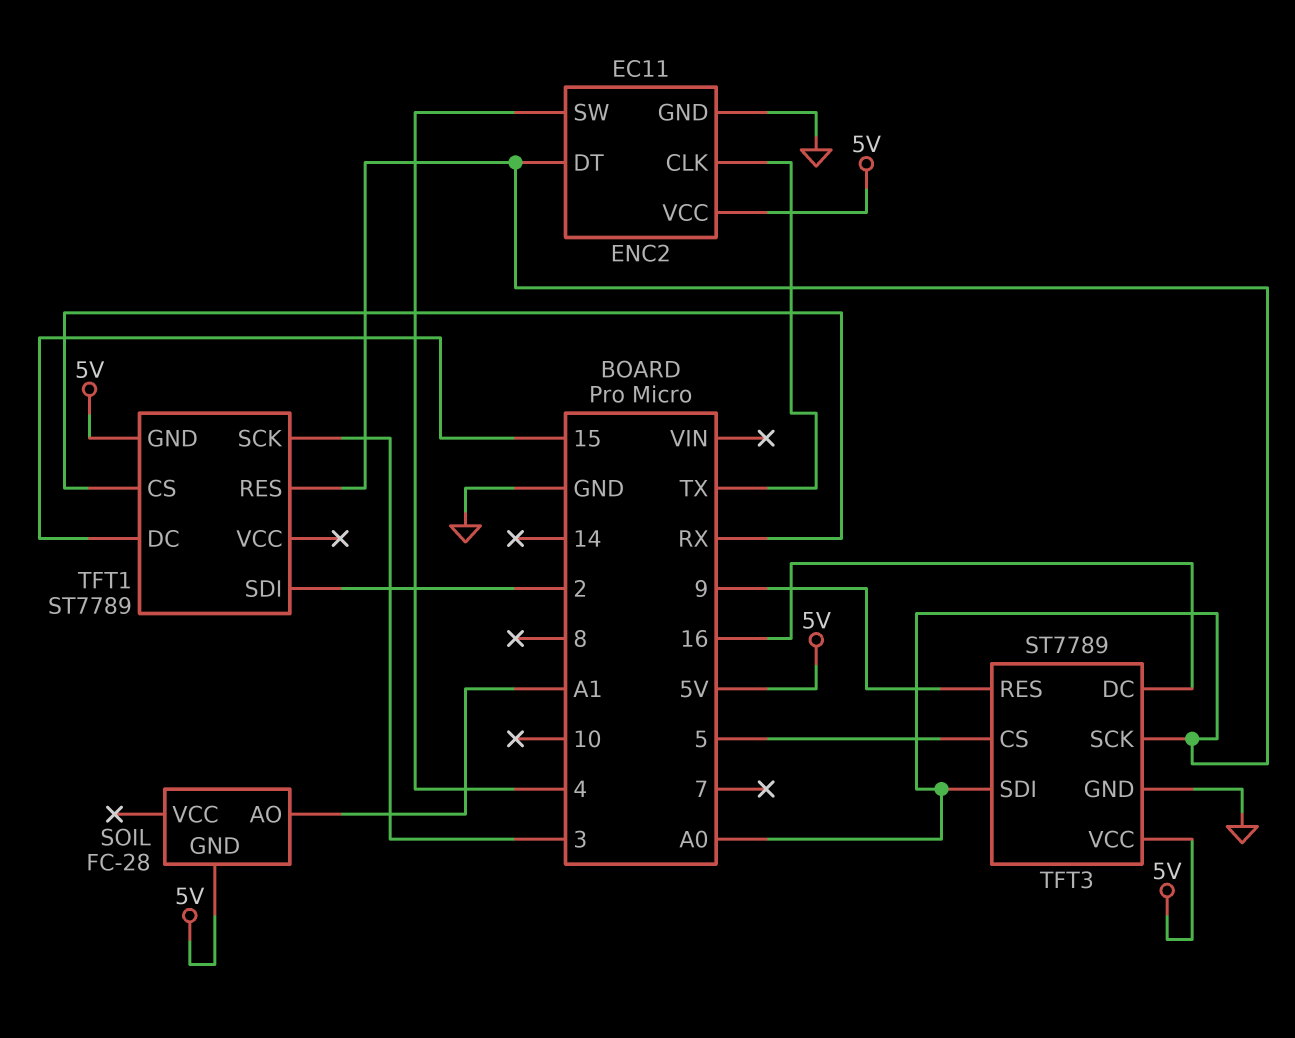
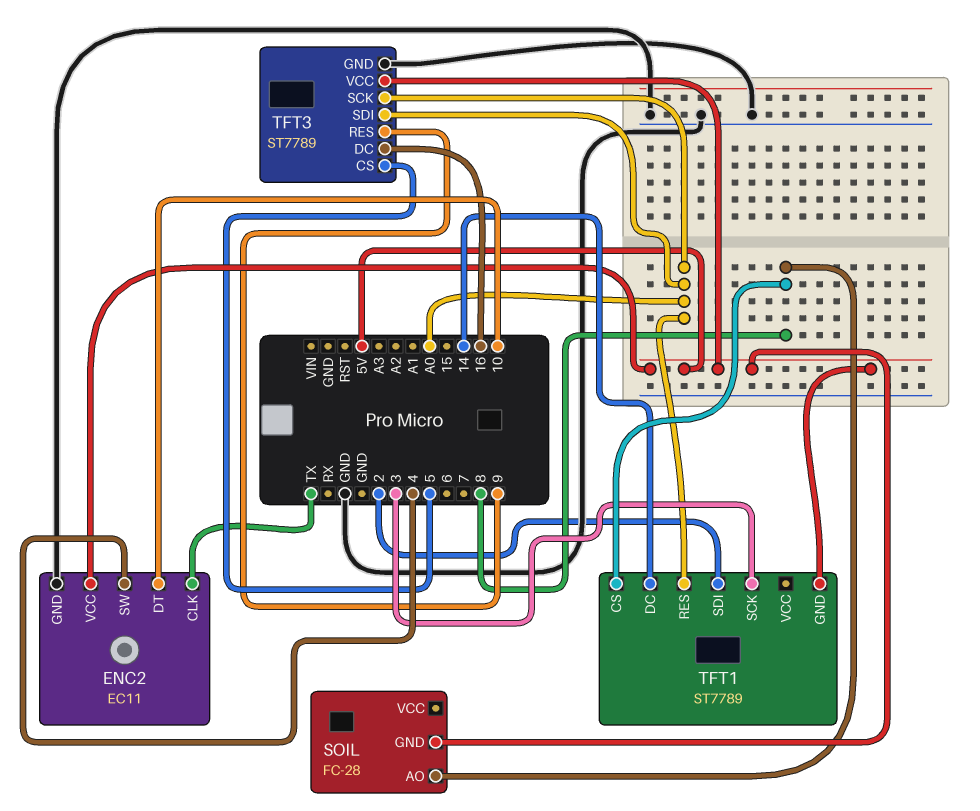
ENC2 pin DT: A0 -> 10
SOIL pin AO: A1 -> 8
TFT1 pin CS: RX -> 8
TFT1 pin DC: 15 -> 14

